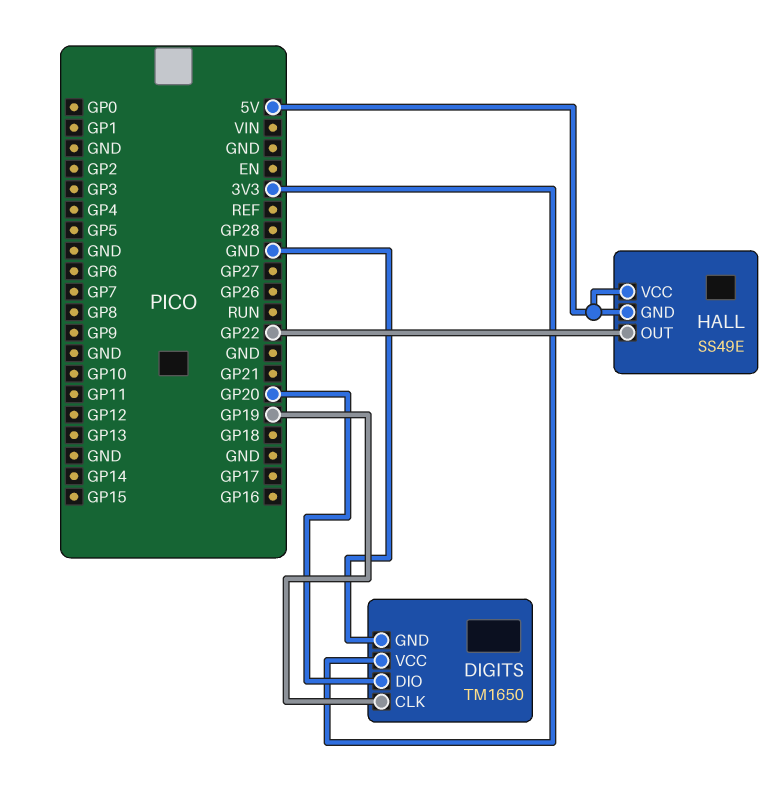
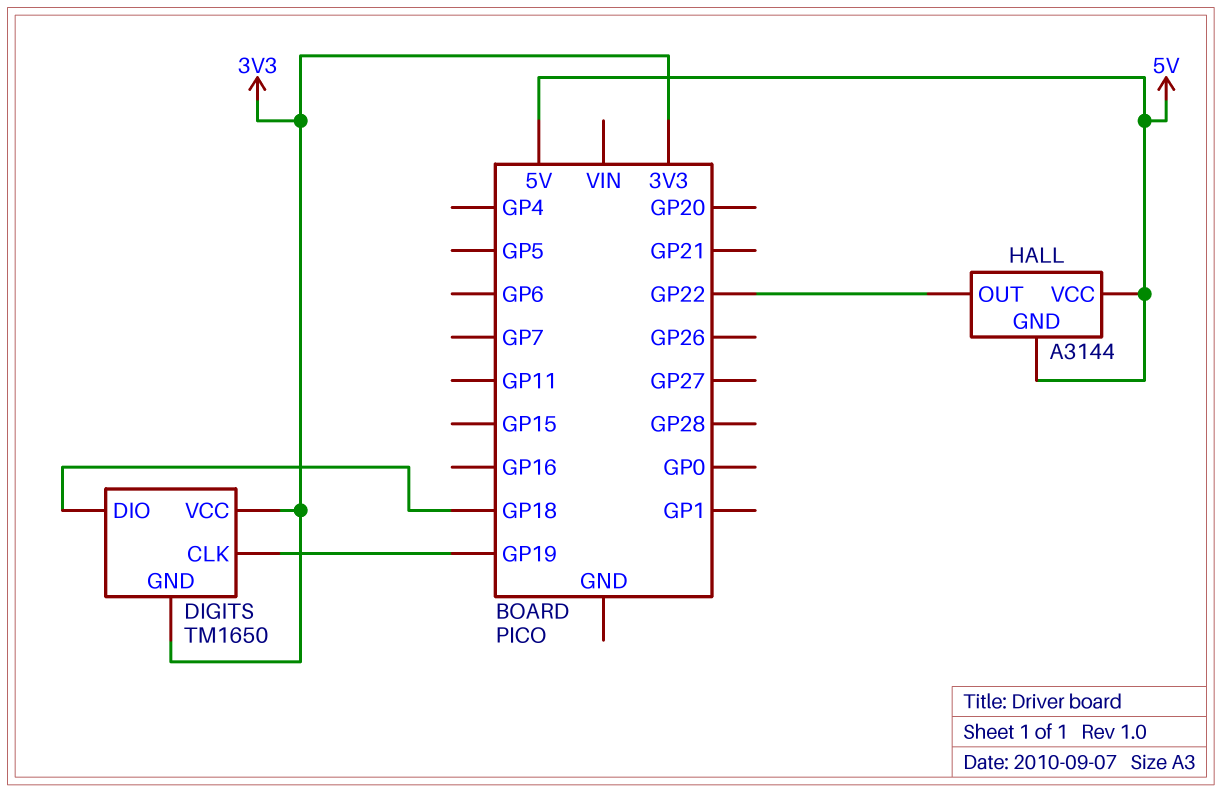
DIGITS pin DIO: GP20 -> GP18
DIGITS pin GND: GND -> 3V3
HALL: SS49E -> A3144

